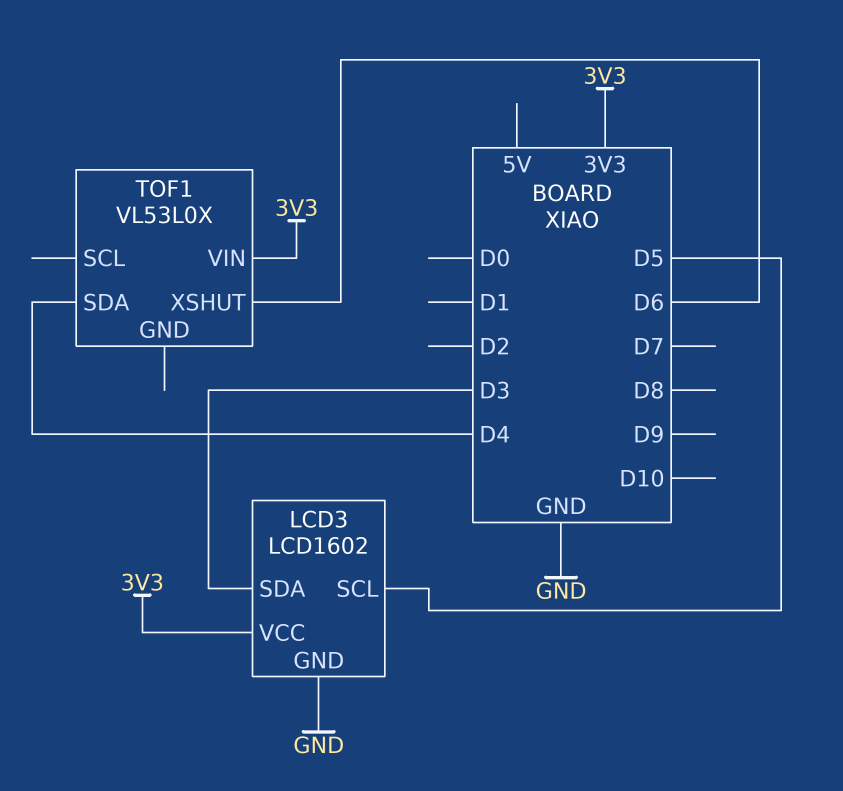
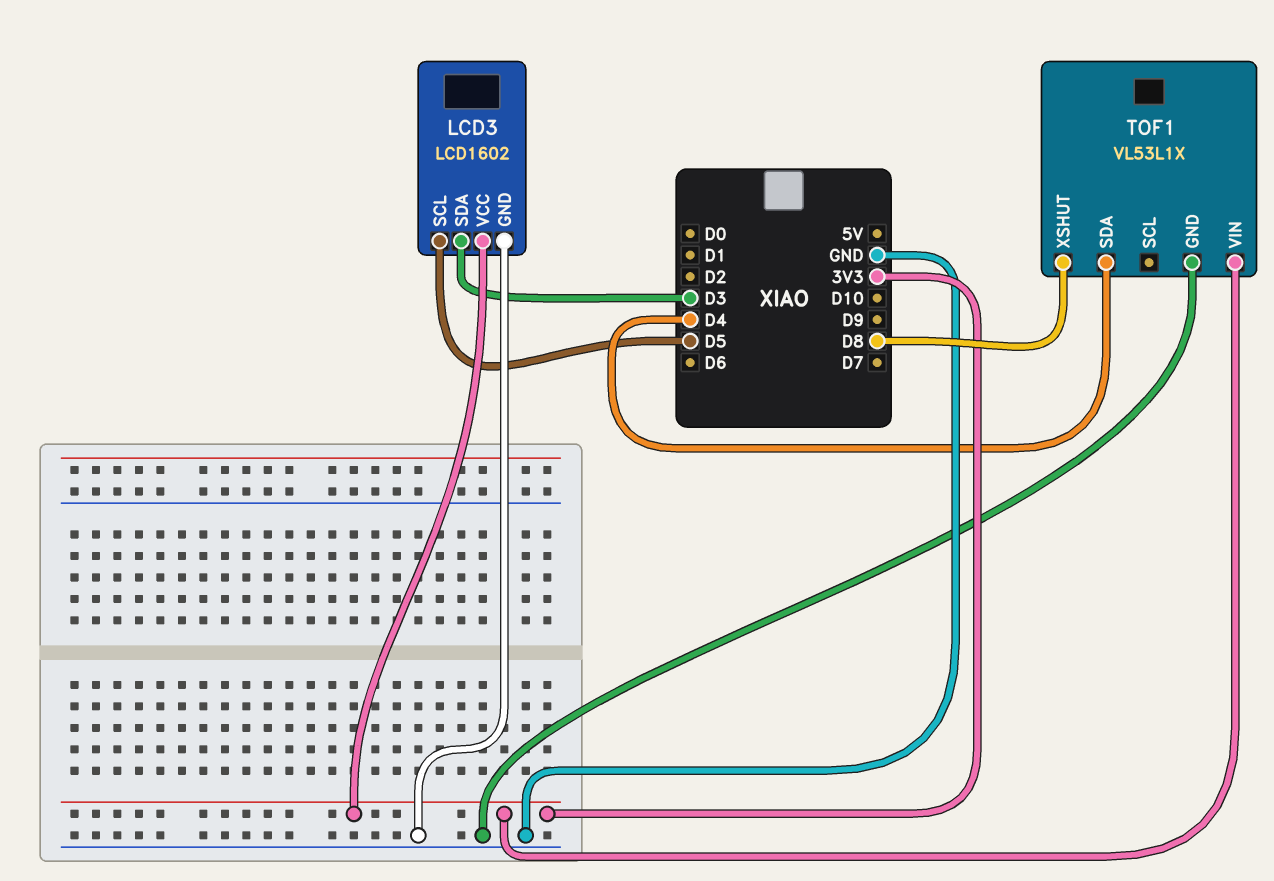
TOF1: VL53L0X -> VL53L1X
TOF1 pin GND: none -> GND
TOF1 pin XSHUT: D6 -> D8

